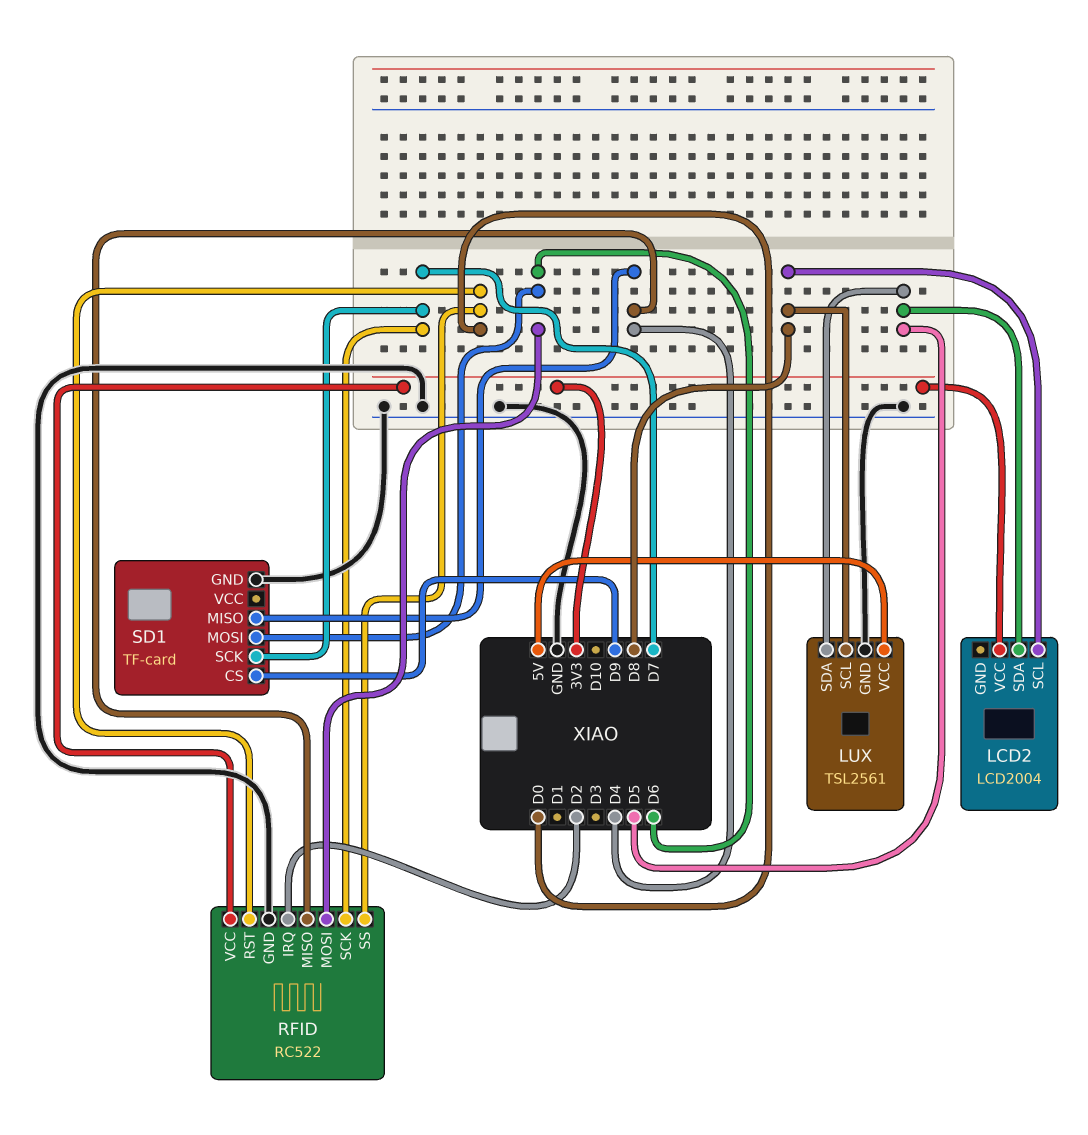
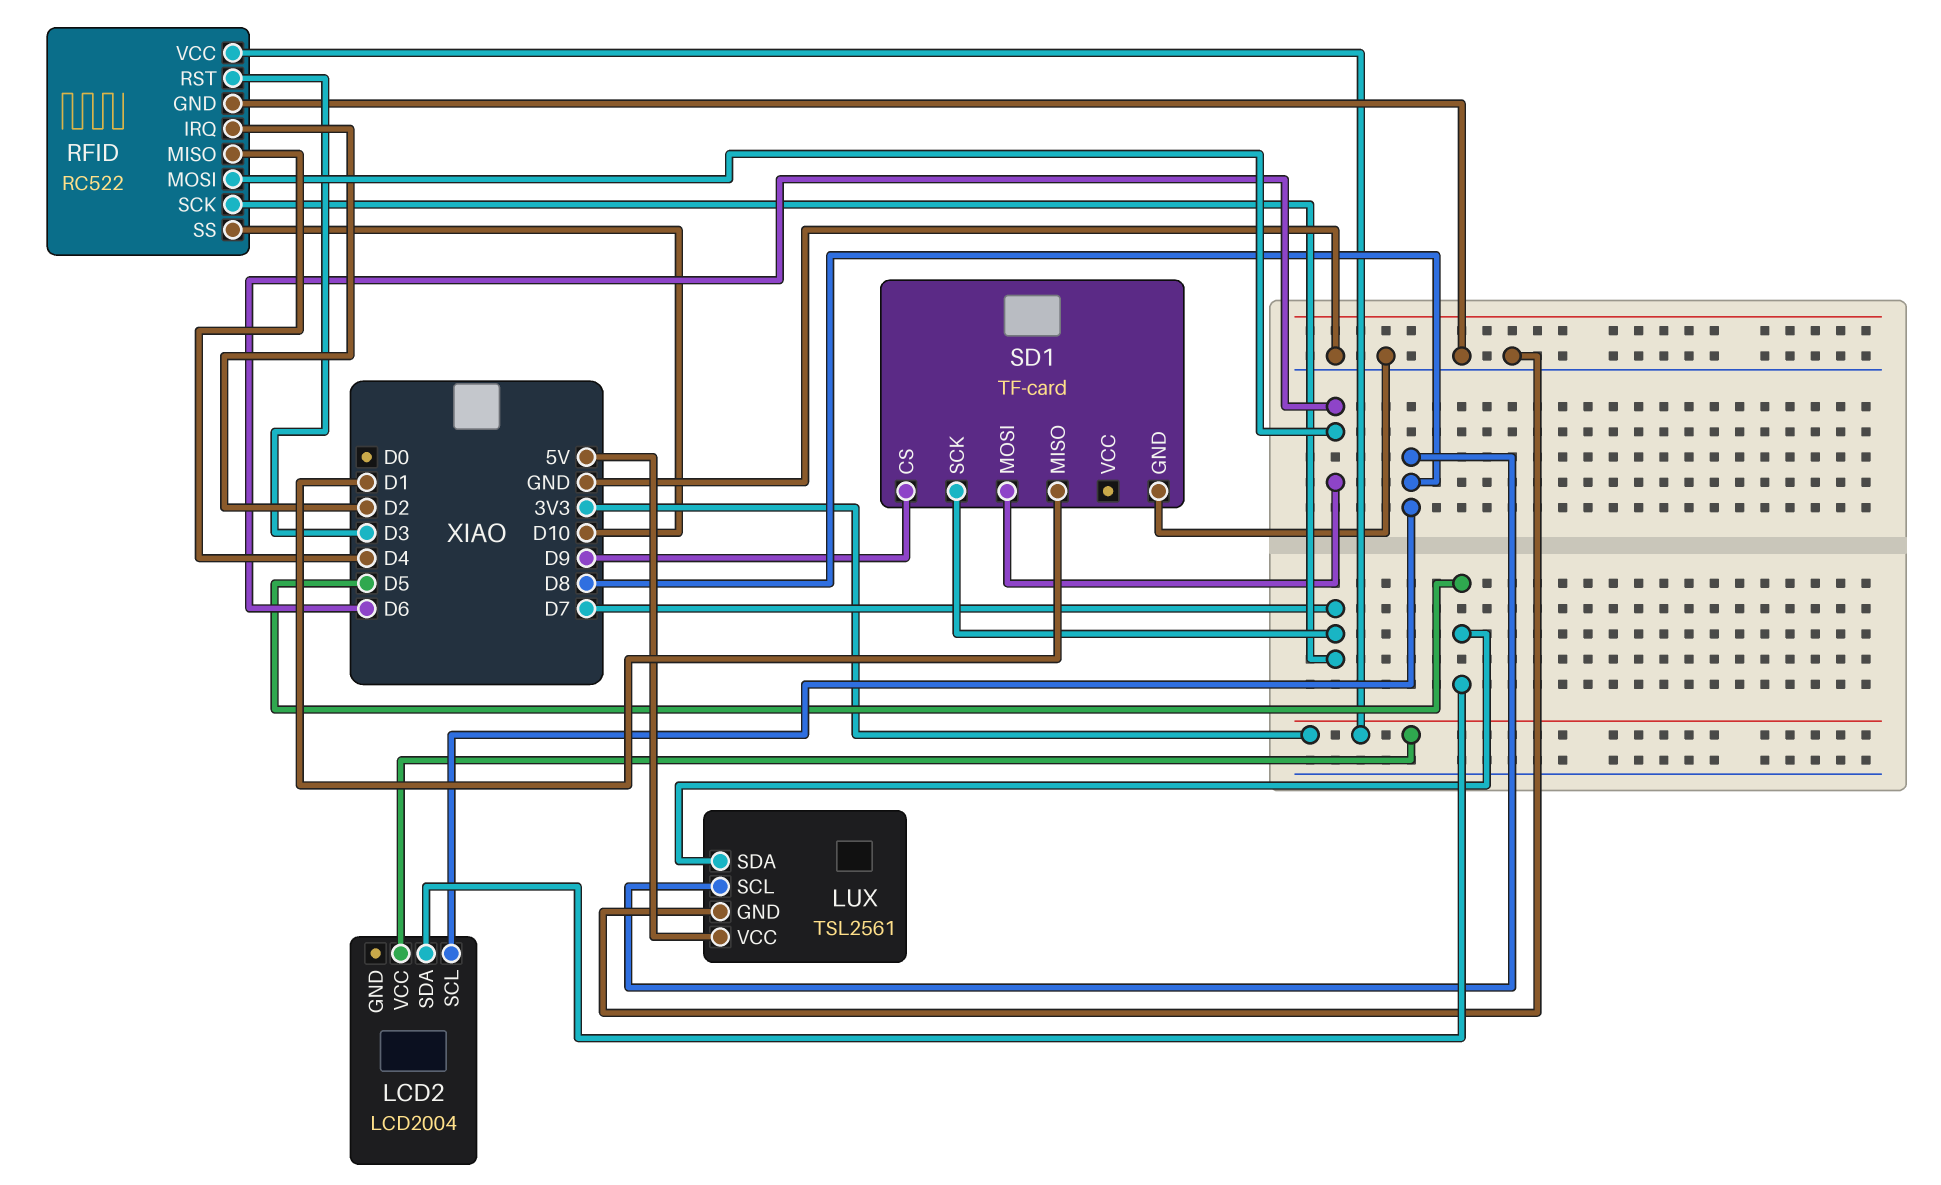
RFID pin RST: D0 -> D3
RFID pin SS: D0 -> D10
SD1 pin MISO: D4 -> D1

